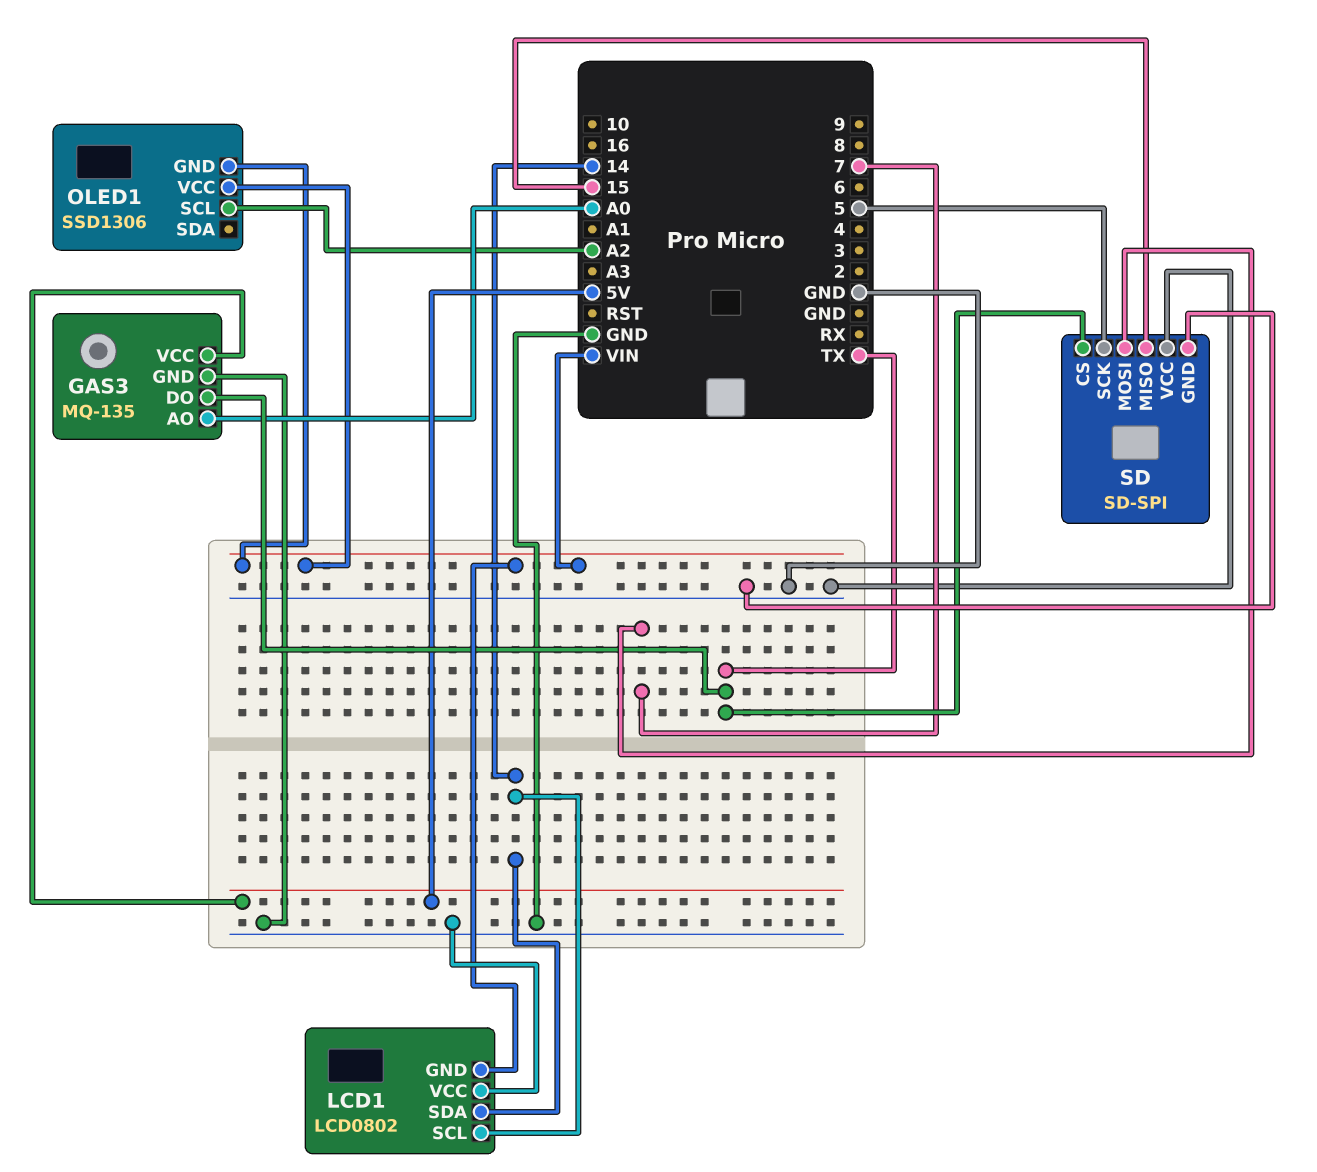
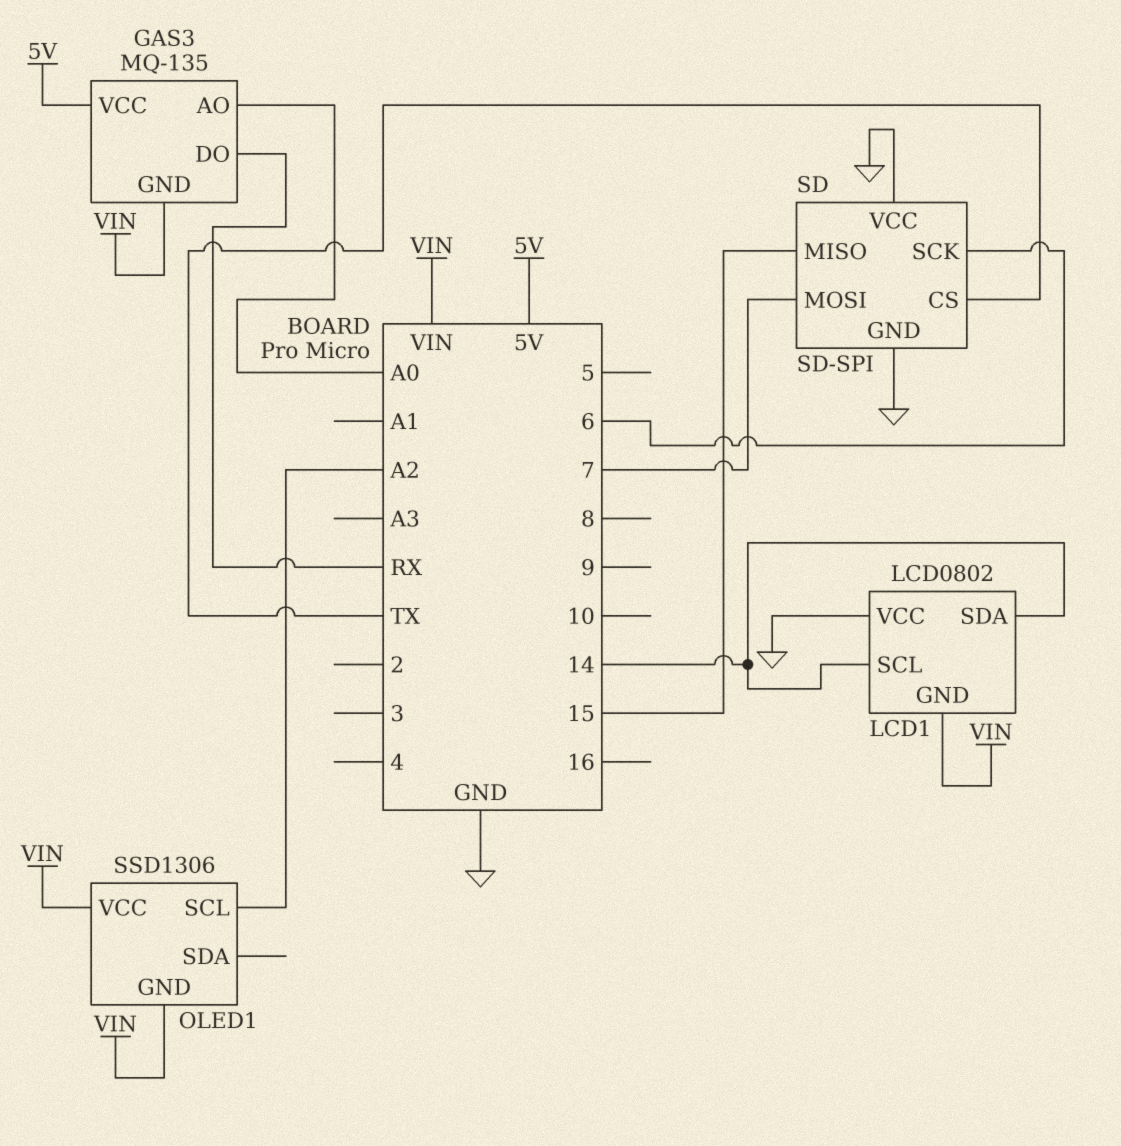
GAS3 pin DO: TX -> RX
GAS3 pin GND: GND -> VIN
SD pin SCK: 5 -> 6

